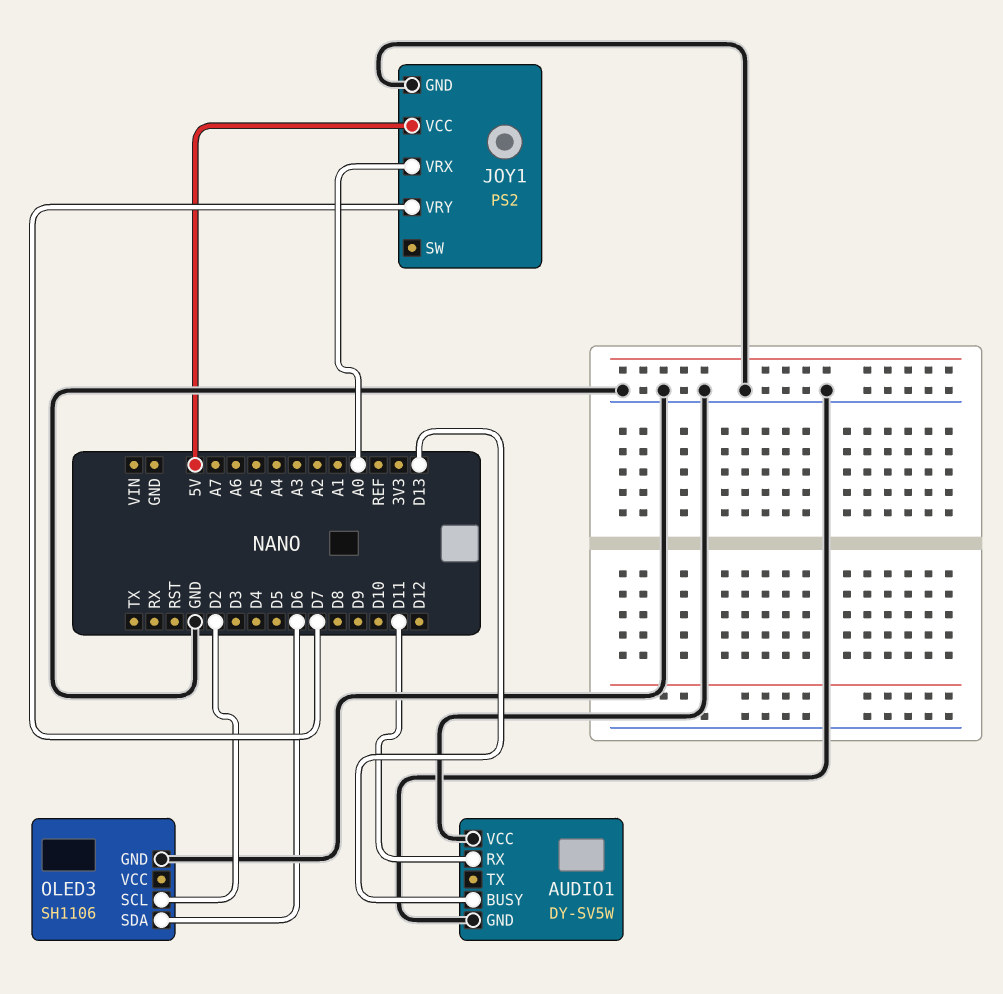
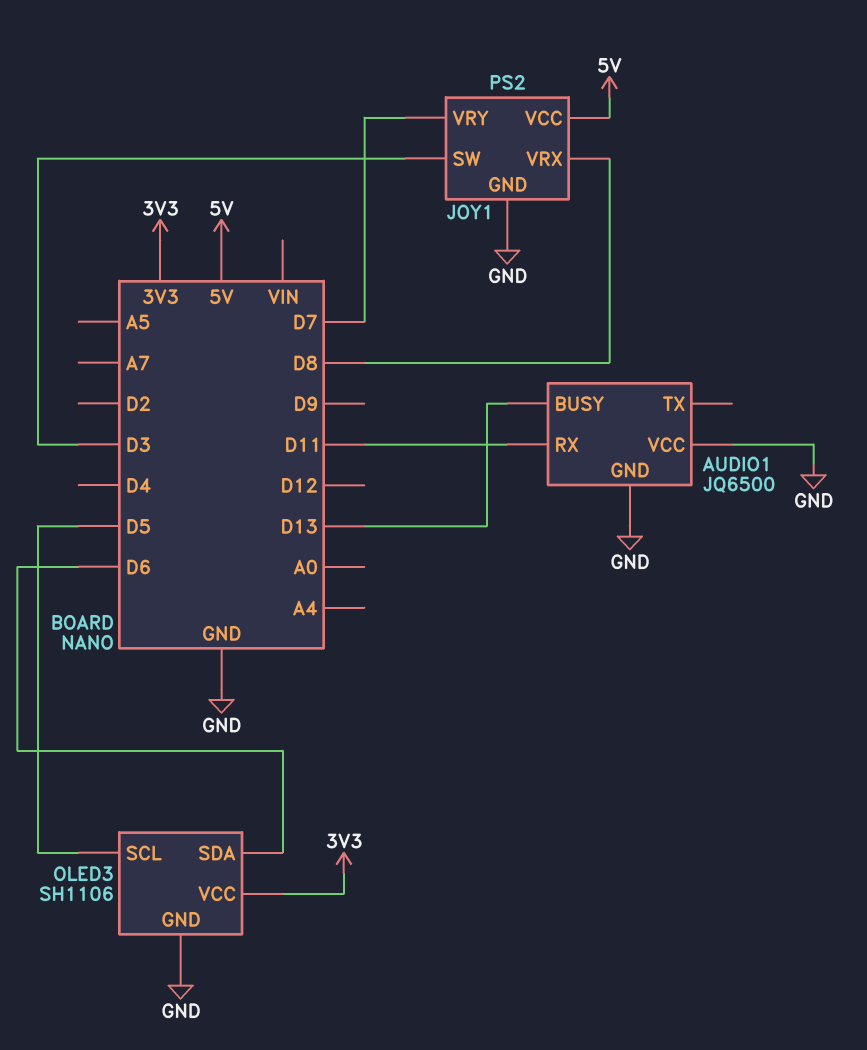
AUDIO1: DY-SV5W -> JQ6500
JOY1 pin SW: none -> D3
JOY1 pin VRX: A0 -> D8
OLED3 pin SCL: D2 -> D5
OLED3 pin VCC: none -> 3V3

